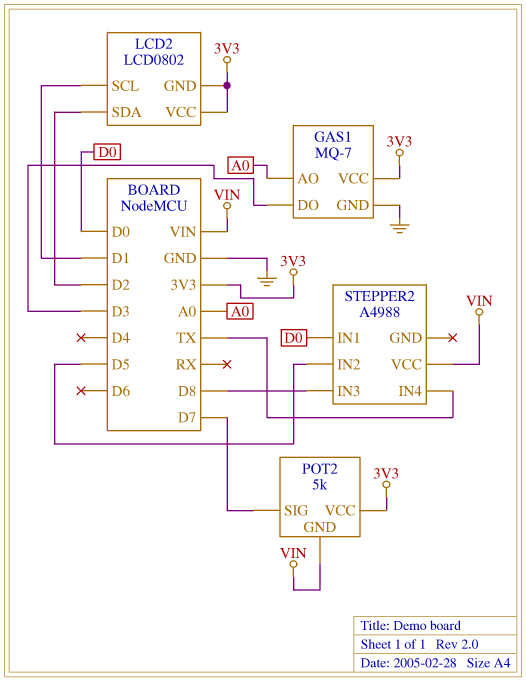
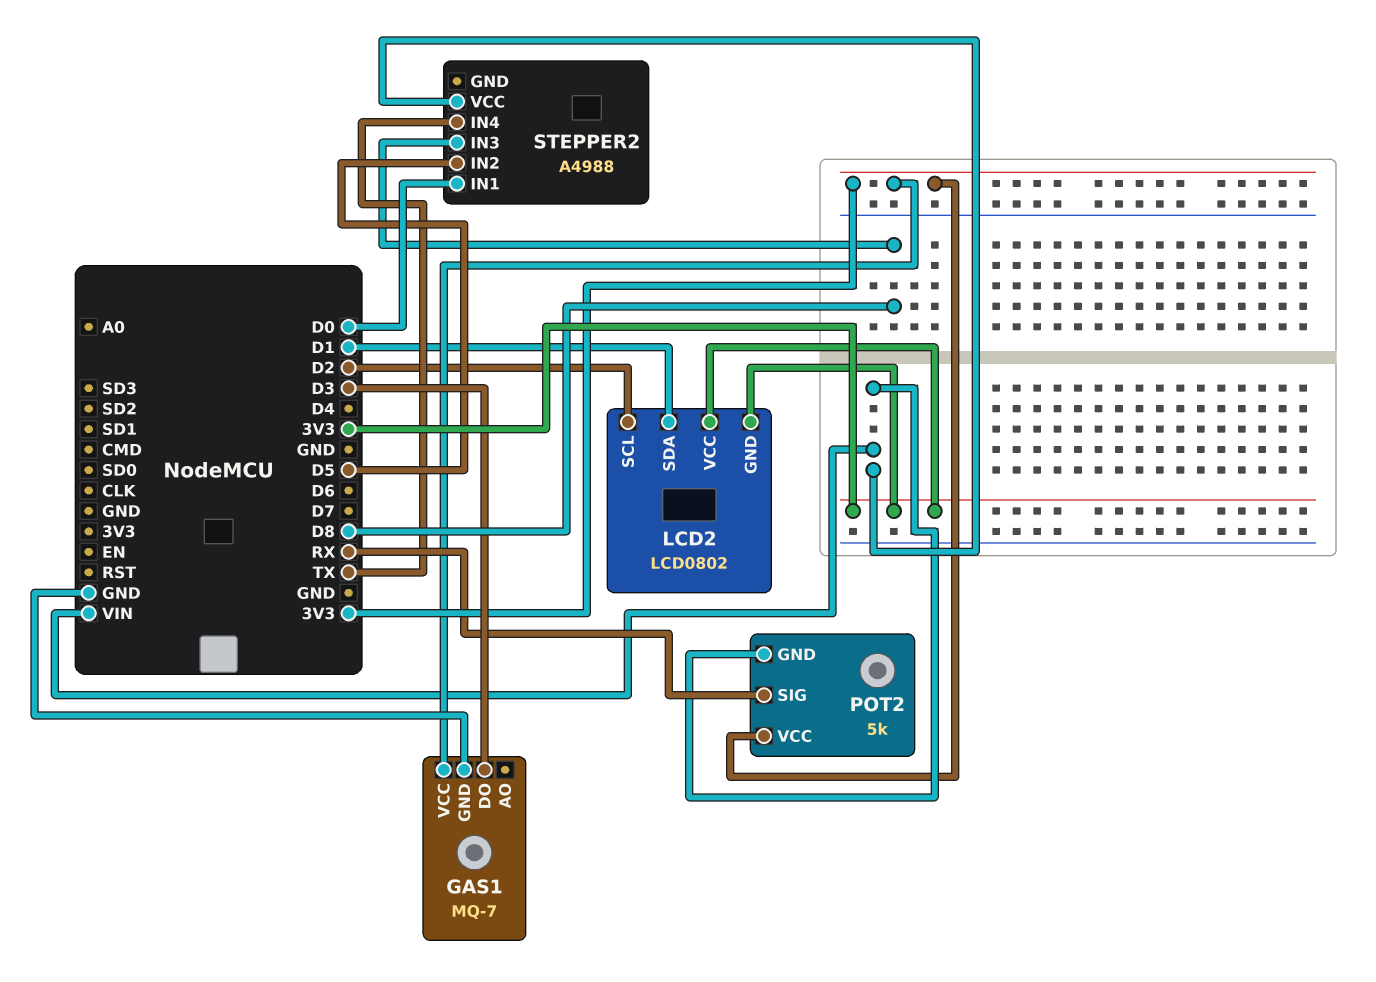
GAS1 pin AO: A0 -> none
LCD2 pin SCL: D1 -> D2
LCD2 pin SDA: D2 -> D1
POT2 pin SIG: D7 -> RX

